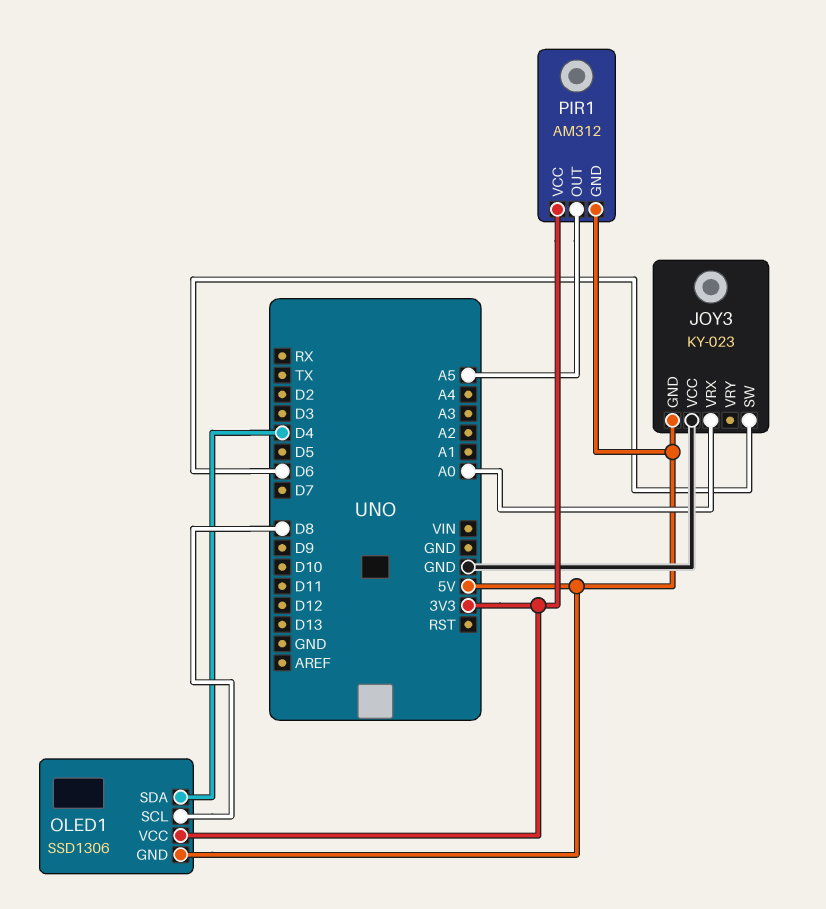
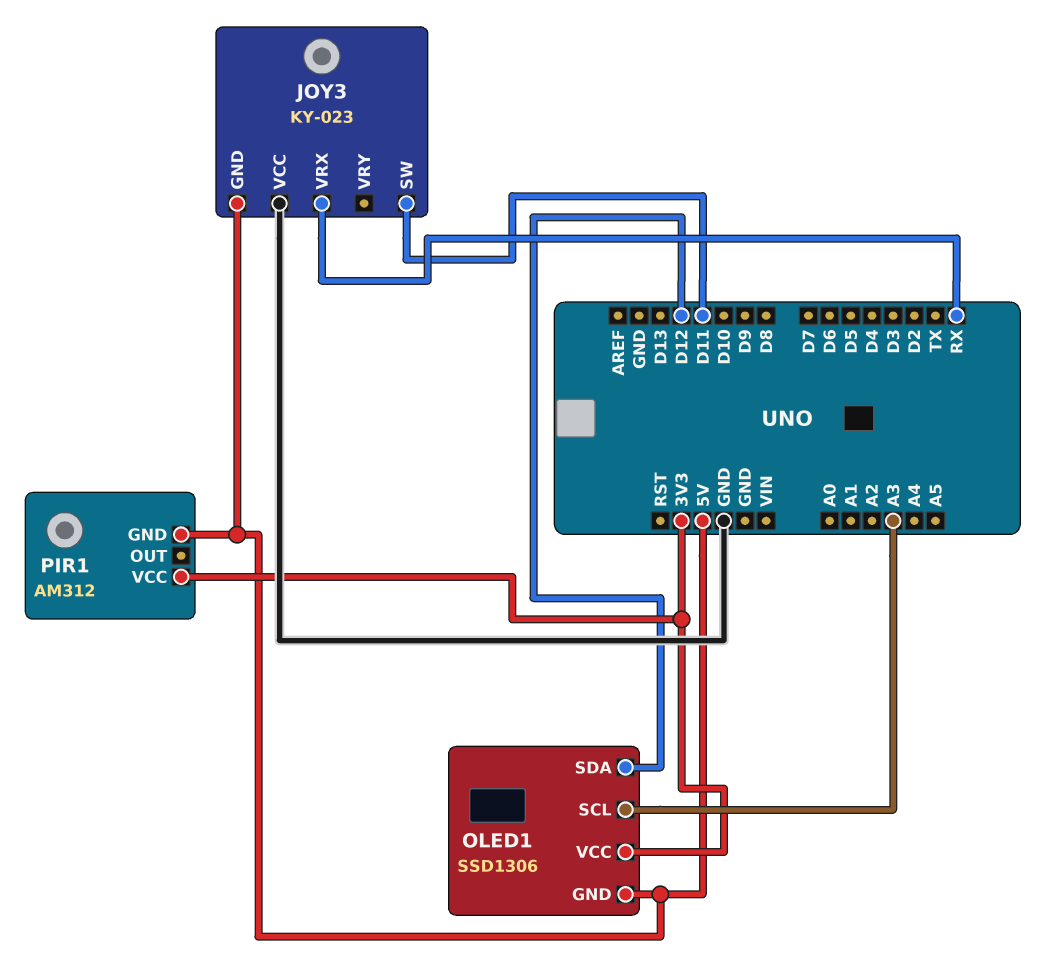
JOY3 pin SW: D6 -> D11
JOY3 pin VRX: A0 -> RX
OLED1 pin SCL: D8 -> A3
OLED1 pin SDA: D4 -> D12
PIR1 pin OUT: A5 -> none

